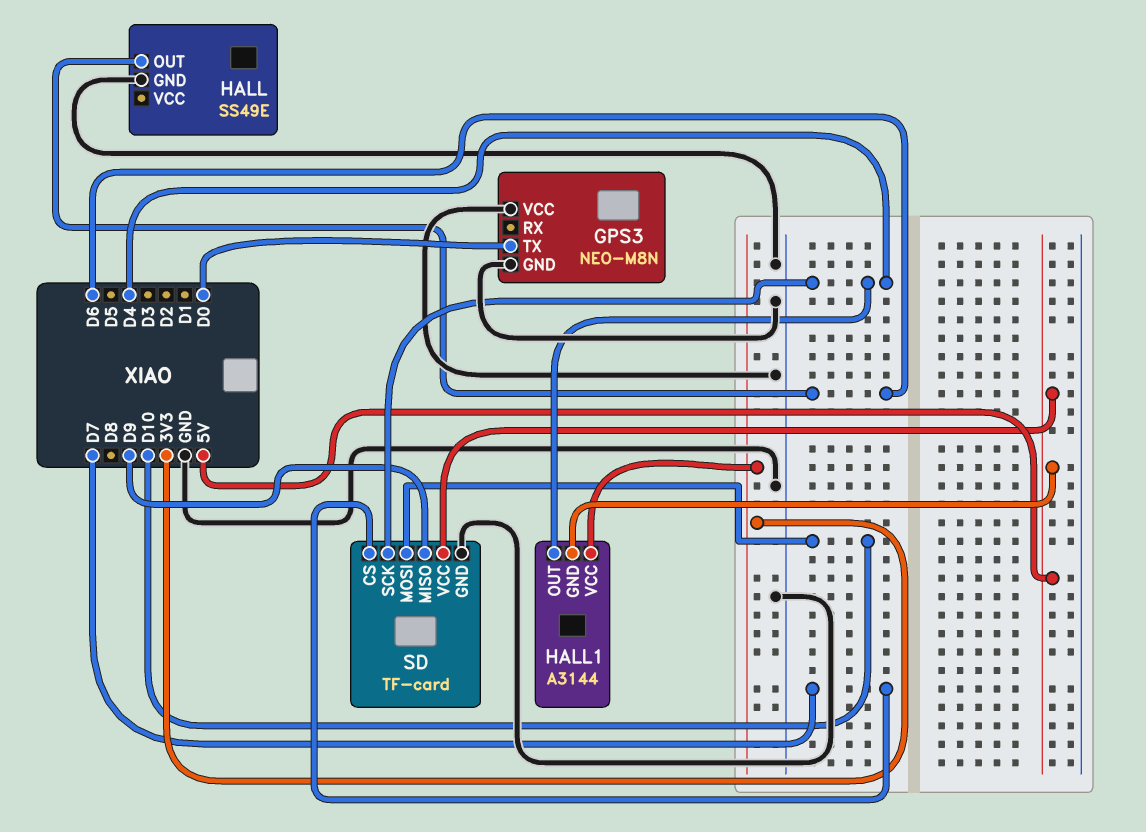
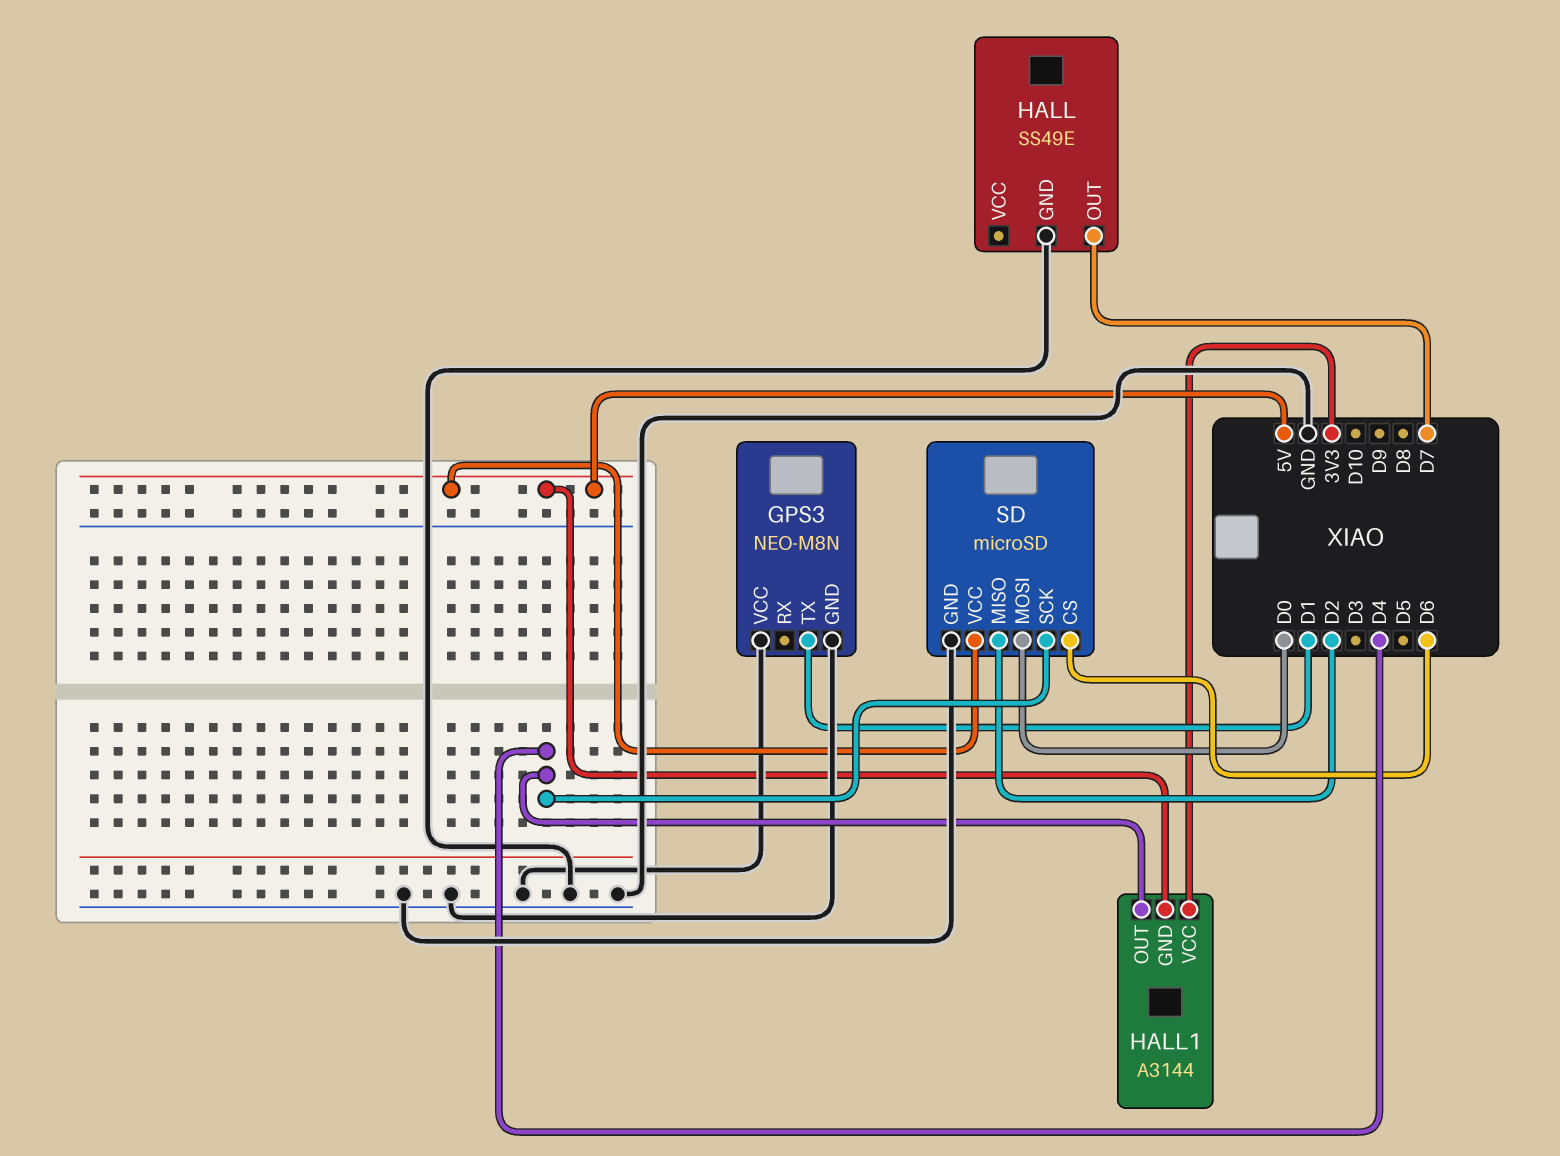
GPS3 pin TX: D0 -> D1
HALL pin OUT: D6 -> D7
SD: TF-card -> microSD
SD pin CS: D7 -> D6
SD pin MISO: D9 -> D2
SD pin MOSI: D10 -> D0

